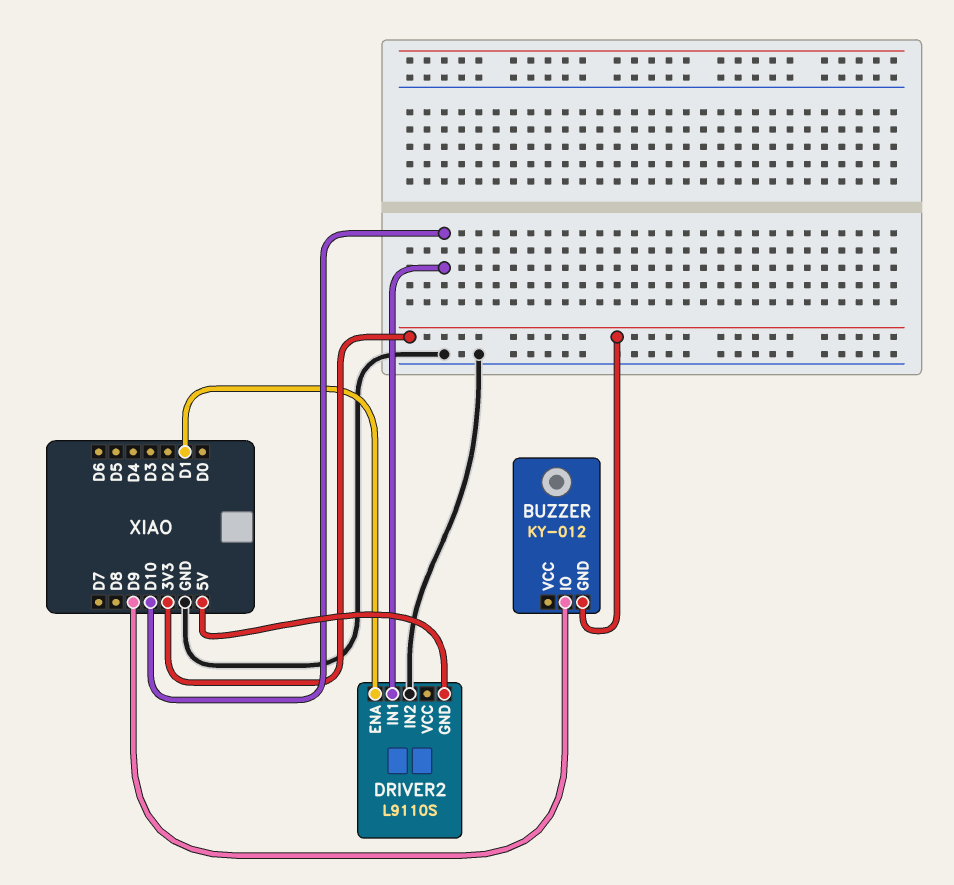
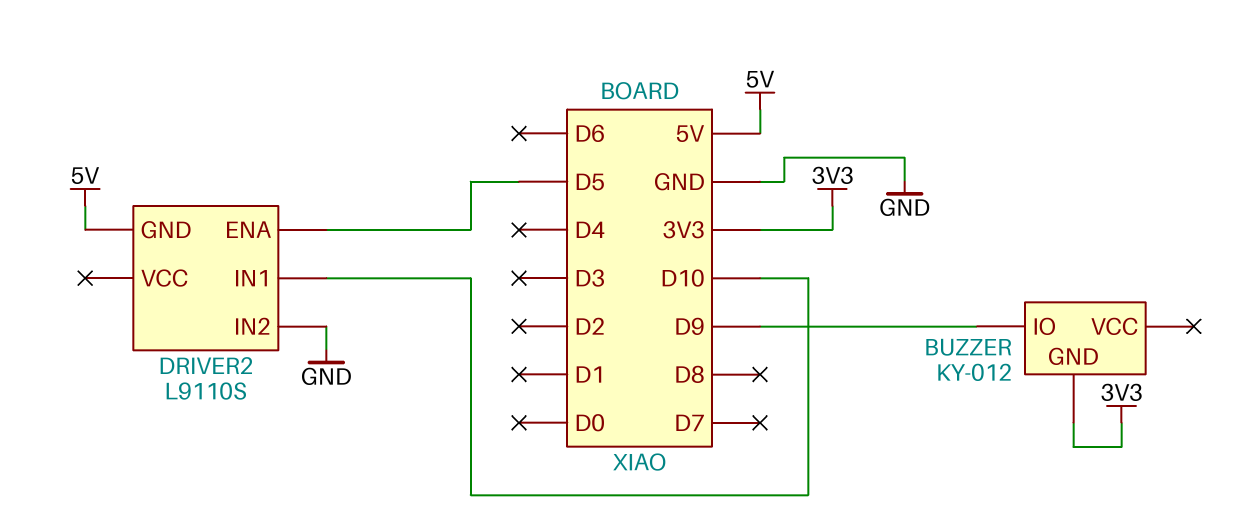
DRIVER2 pin ENA: D1 -> D5

